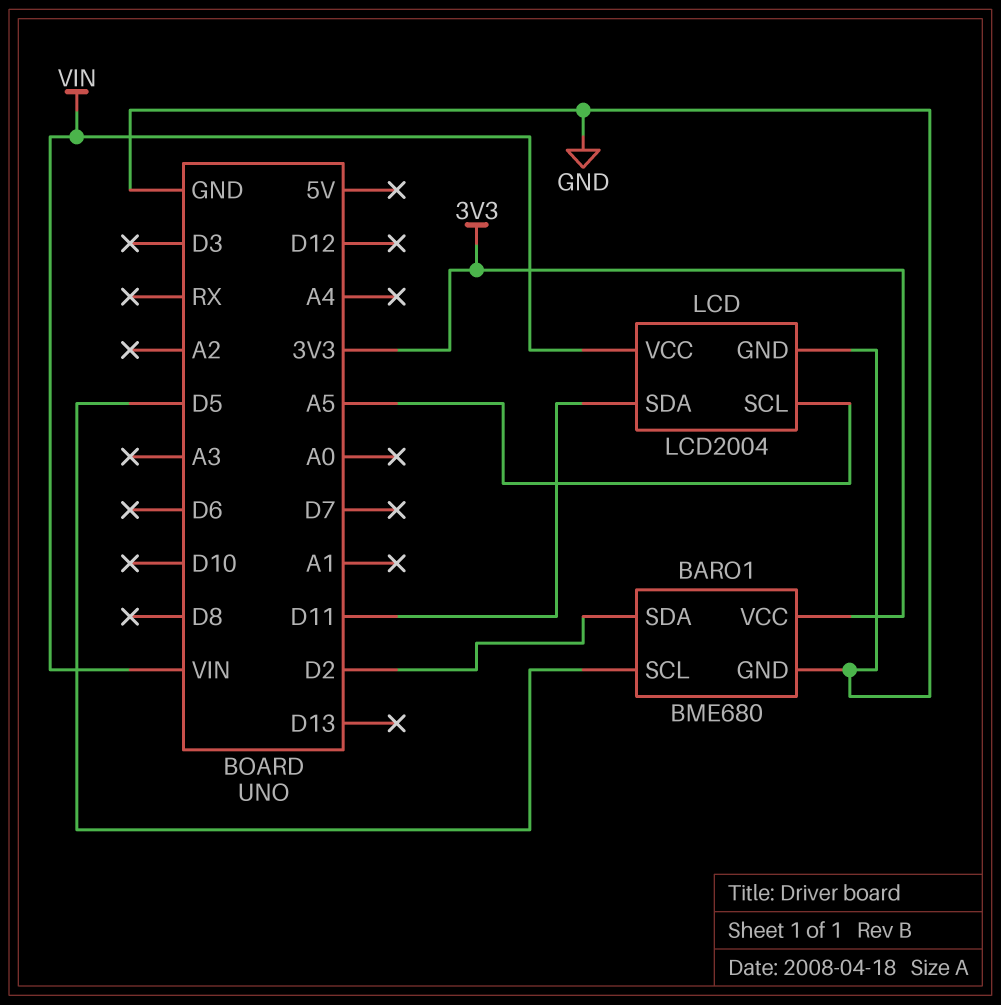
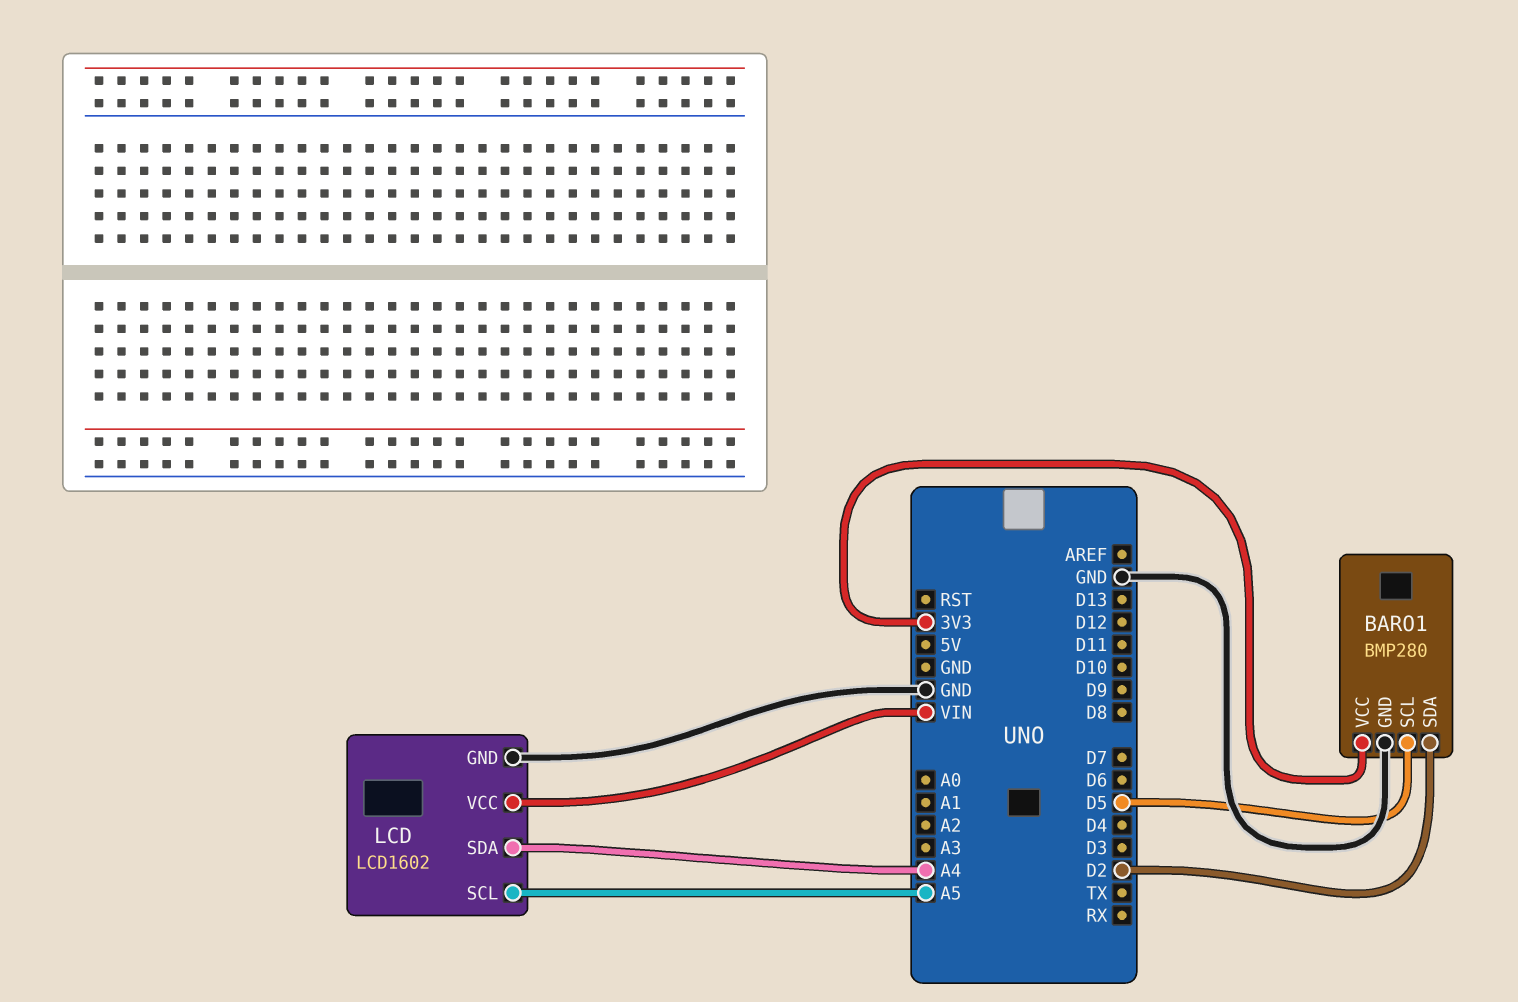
BARO1: BME680 -> BMP280
LCD: LCD2004 -> LCD1602
LCD pin SDA: D11 -> A4

